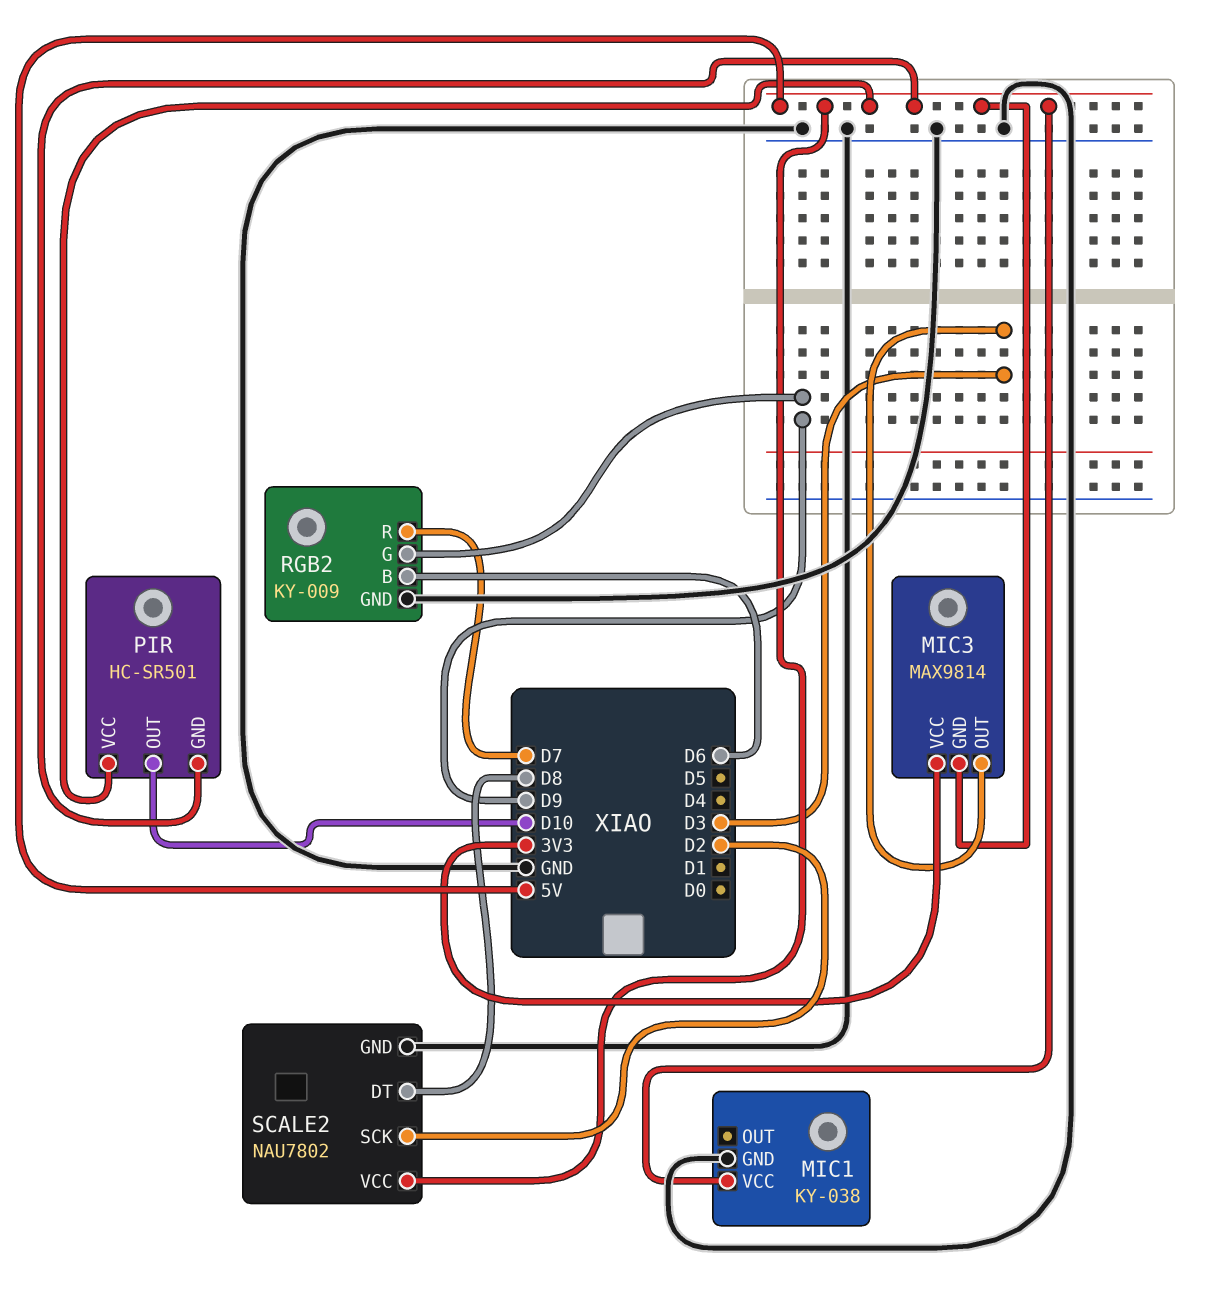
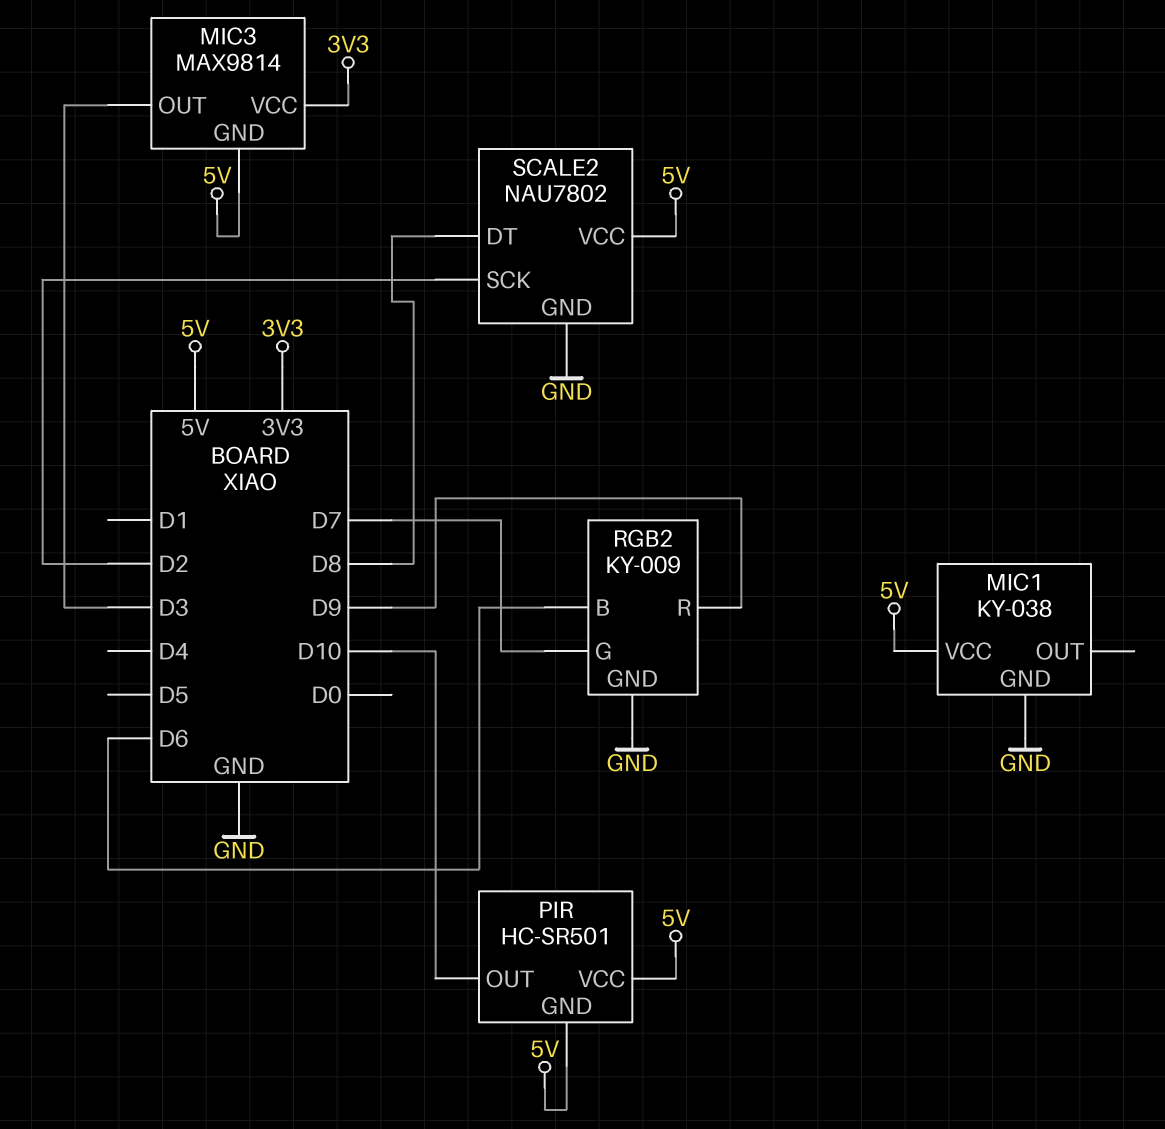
RGB2 pin G: D9 -> D7
RGB2 pin R: D7 -> D9

